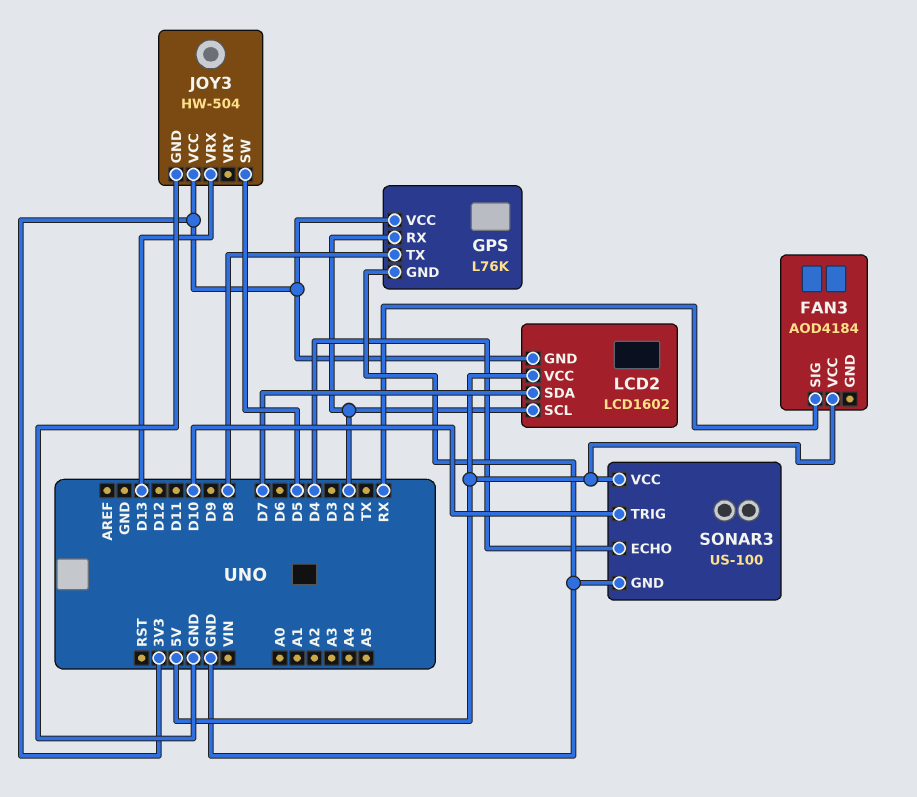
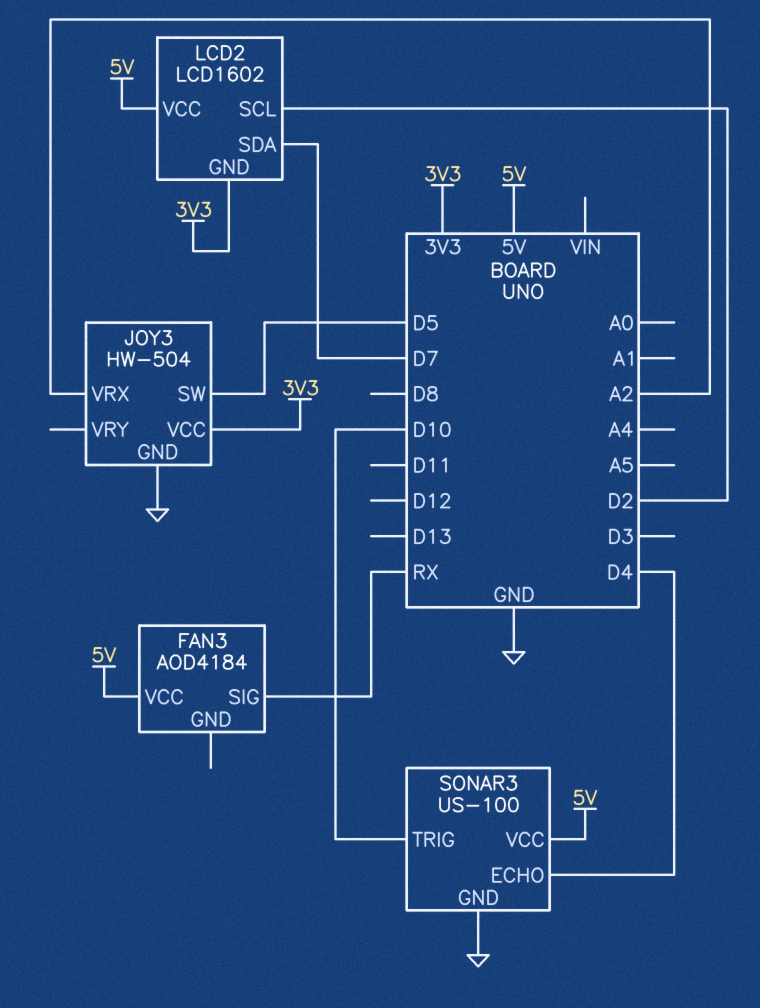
GPS: L76K -> none
GPS pin GND: GND -> none
GPS pin RX: D2 -> none
GPS pin TX: D8 -> none
GPS pin VCC: 3V3 -> none
JOY3 pin VRX: D13 -> A2

